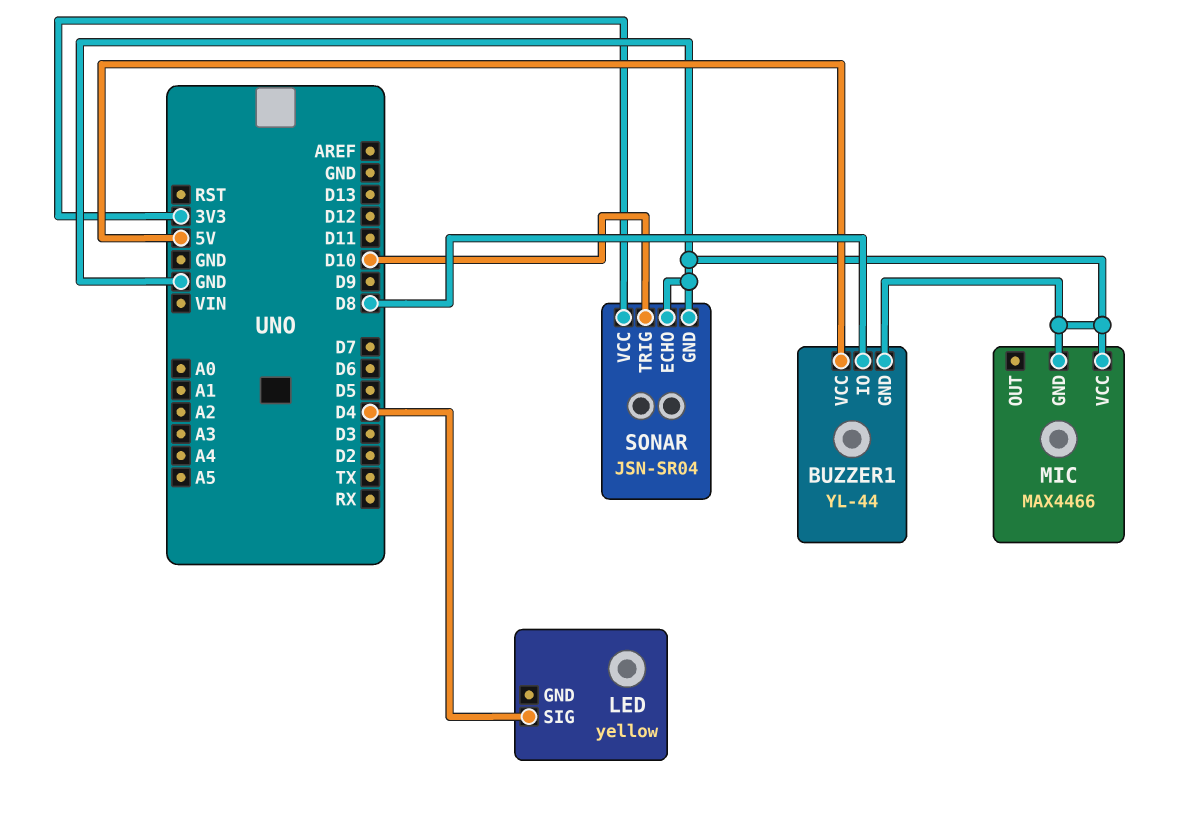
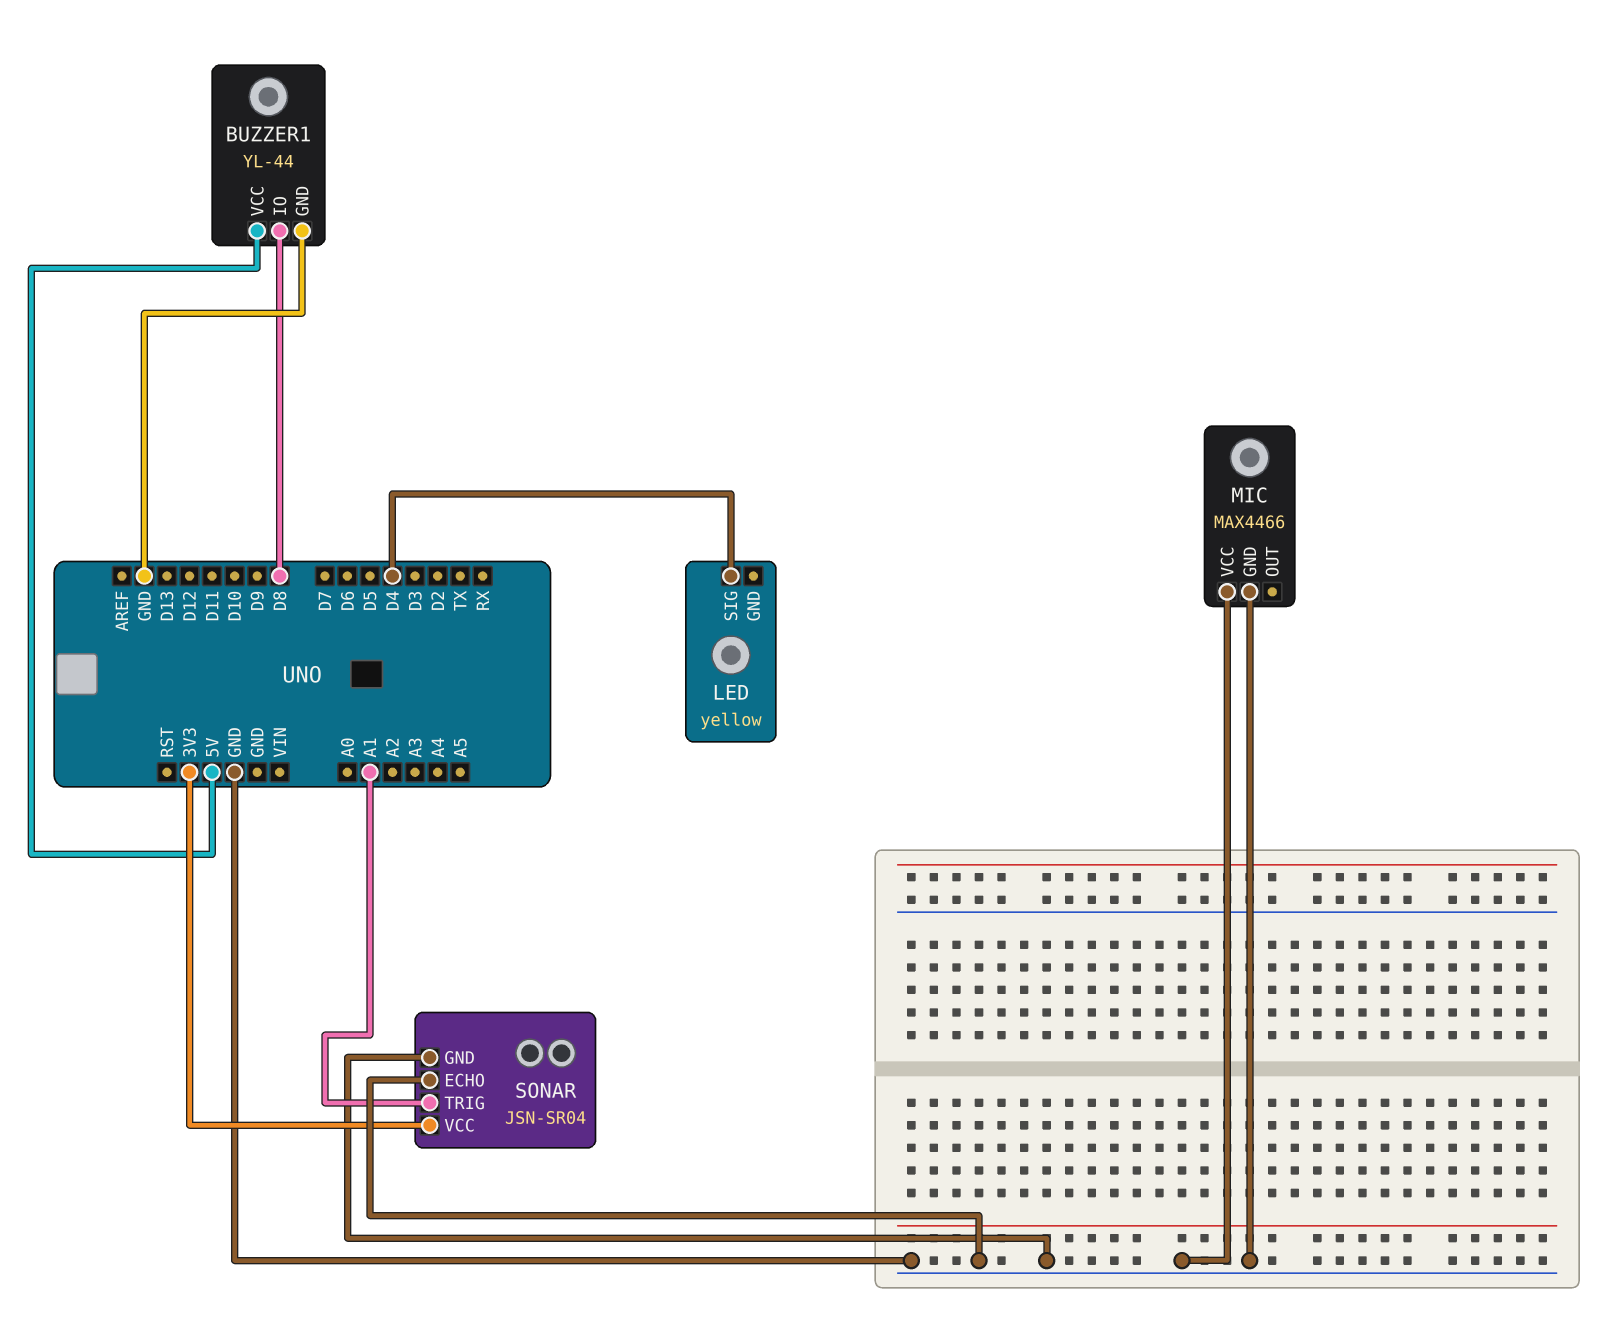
SONAR pin TRIG: D10 -> A1

